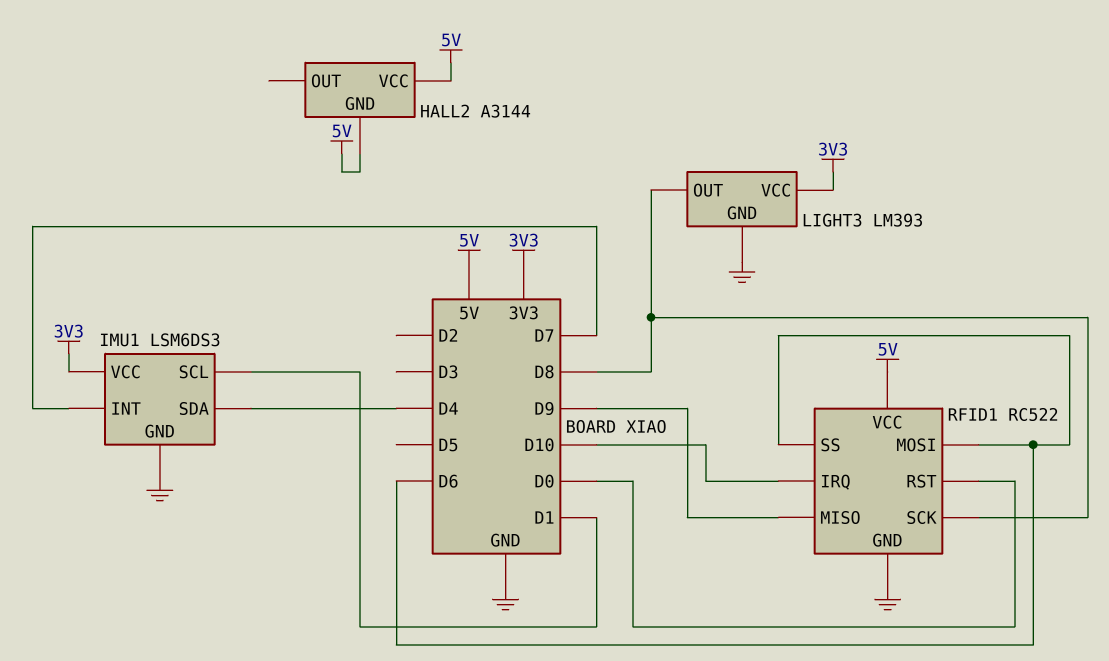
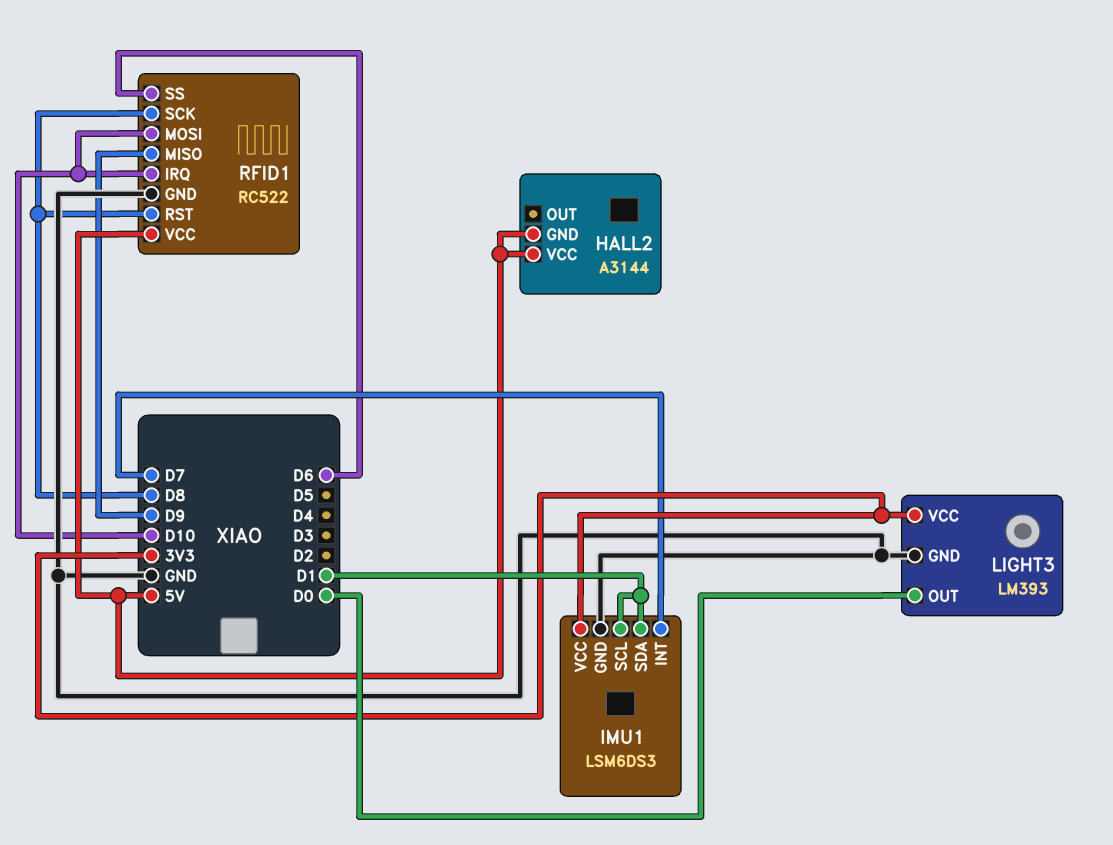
IMU1 pin SDA: D4 -> D1
LIGHT3 pin OUT: D8 -> D0
RFID1 pin MOSI: D6 -> D10
RFID1 pin RST: D0 -> D8

